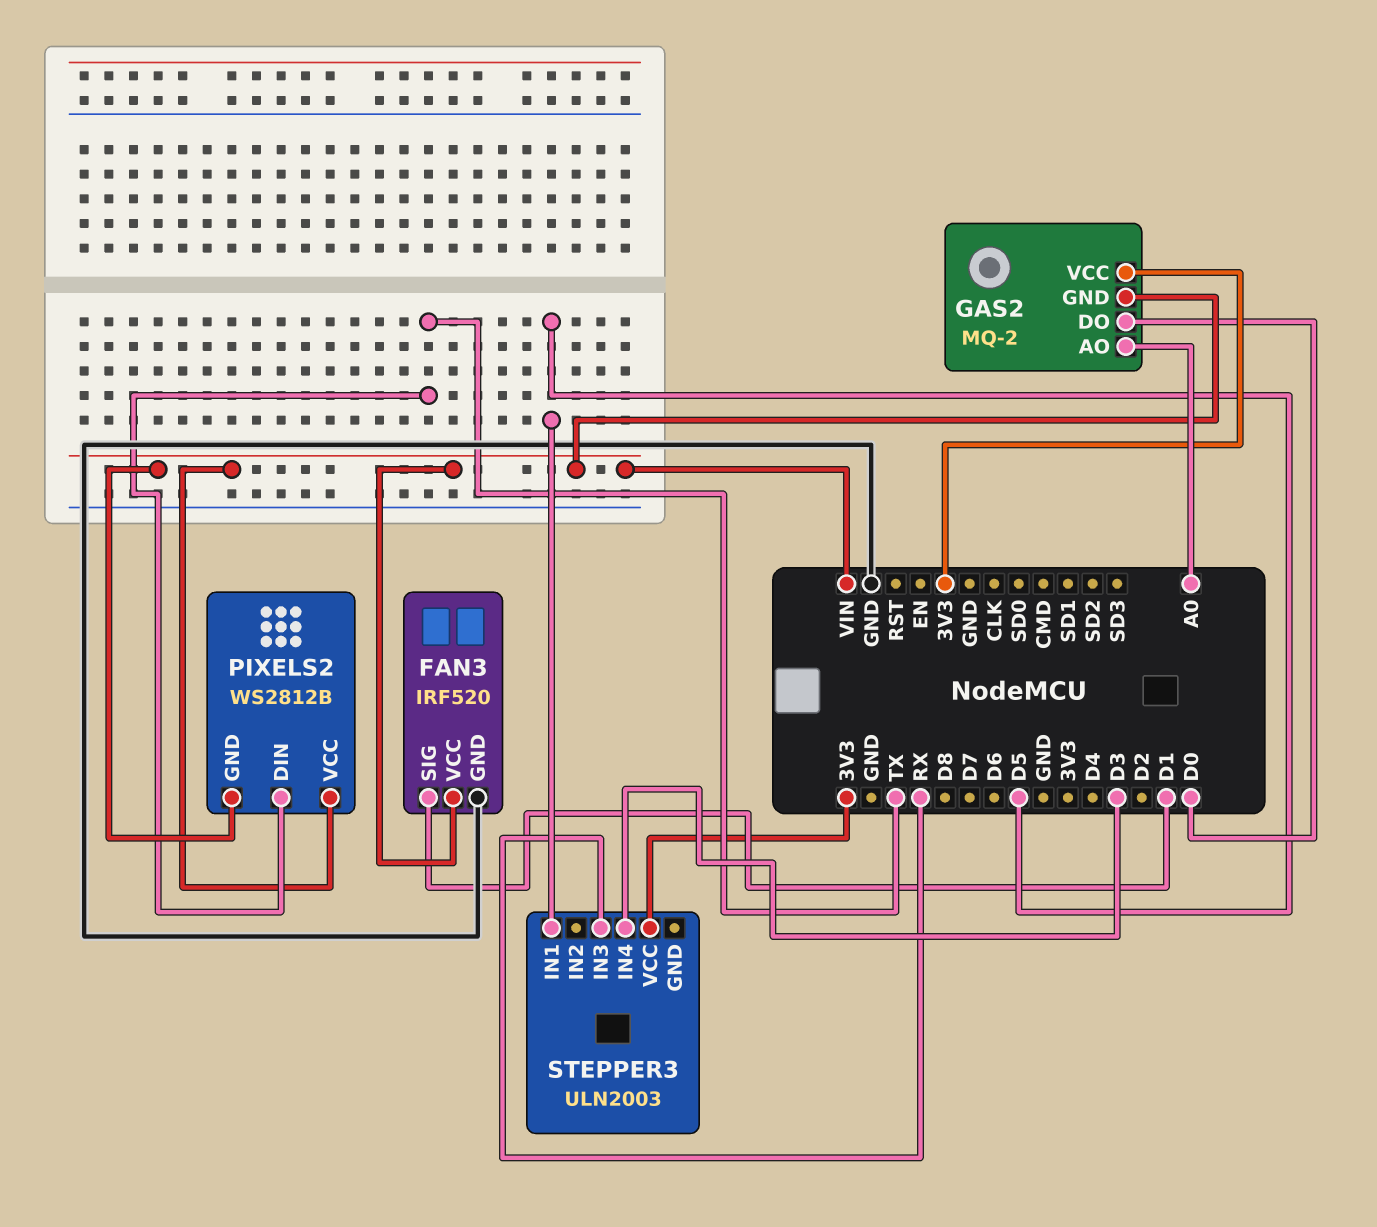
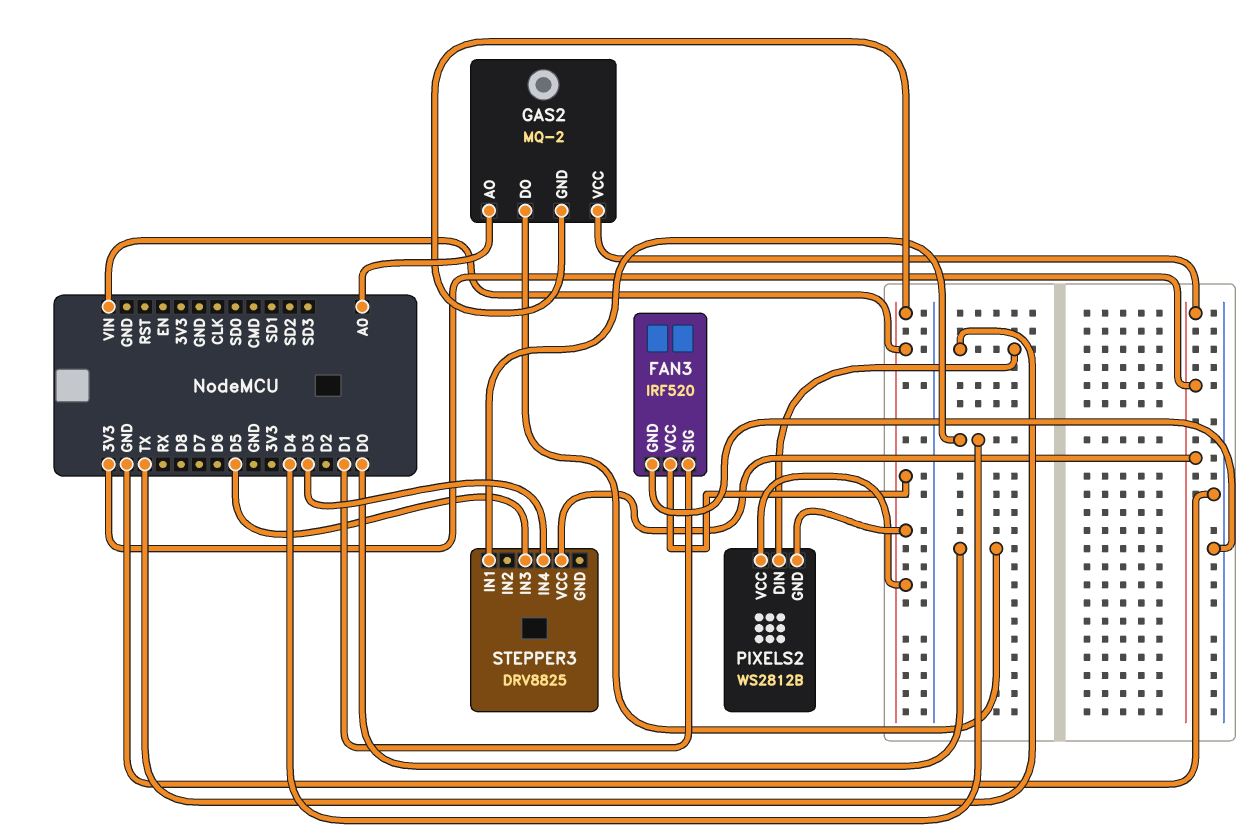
STEPPER3: ULN2003 -> DRV8825
STEPPER3 pin IN1: D5 -> D4
STEPPER3 pin IN3: RX -> D5

